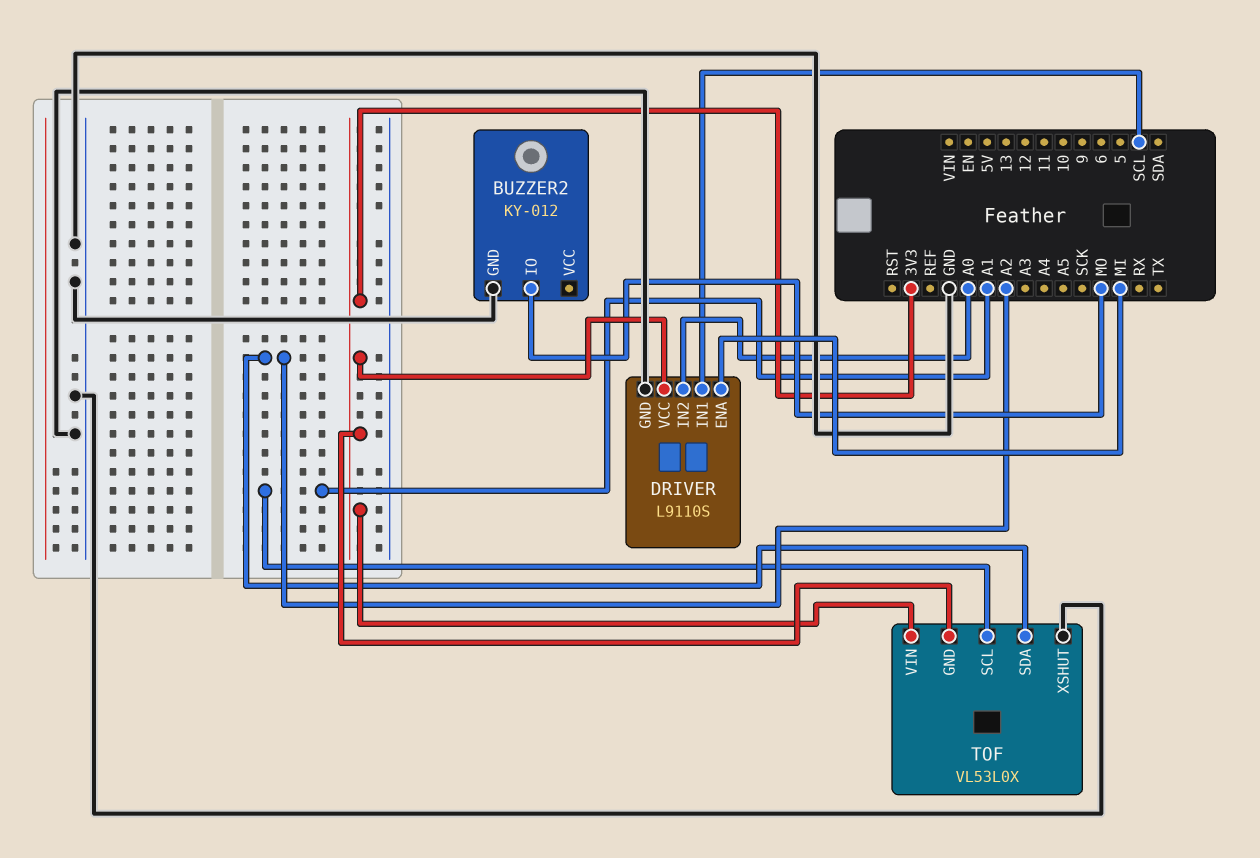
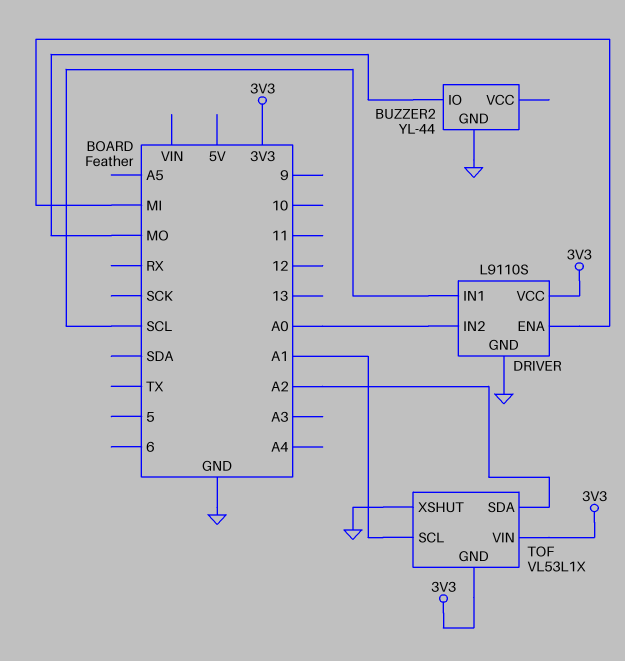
BUZZER2: KY-012 -> YL-44
TOF: VL53L0X -> VL53L1X

